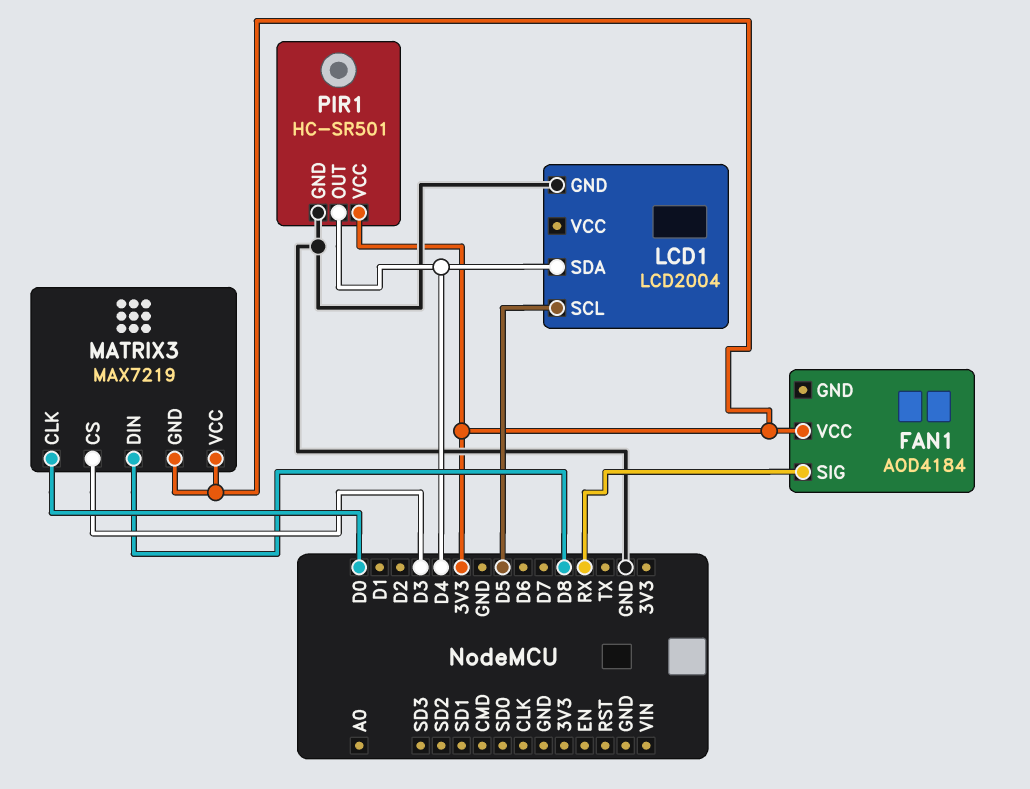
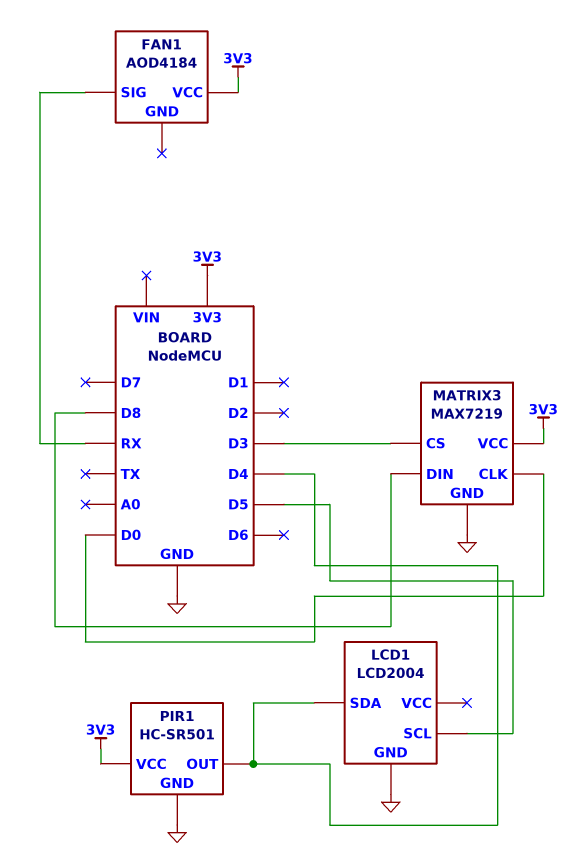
MATRIX3 pin GND: 3V3 -> GND

